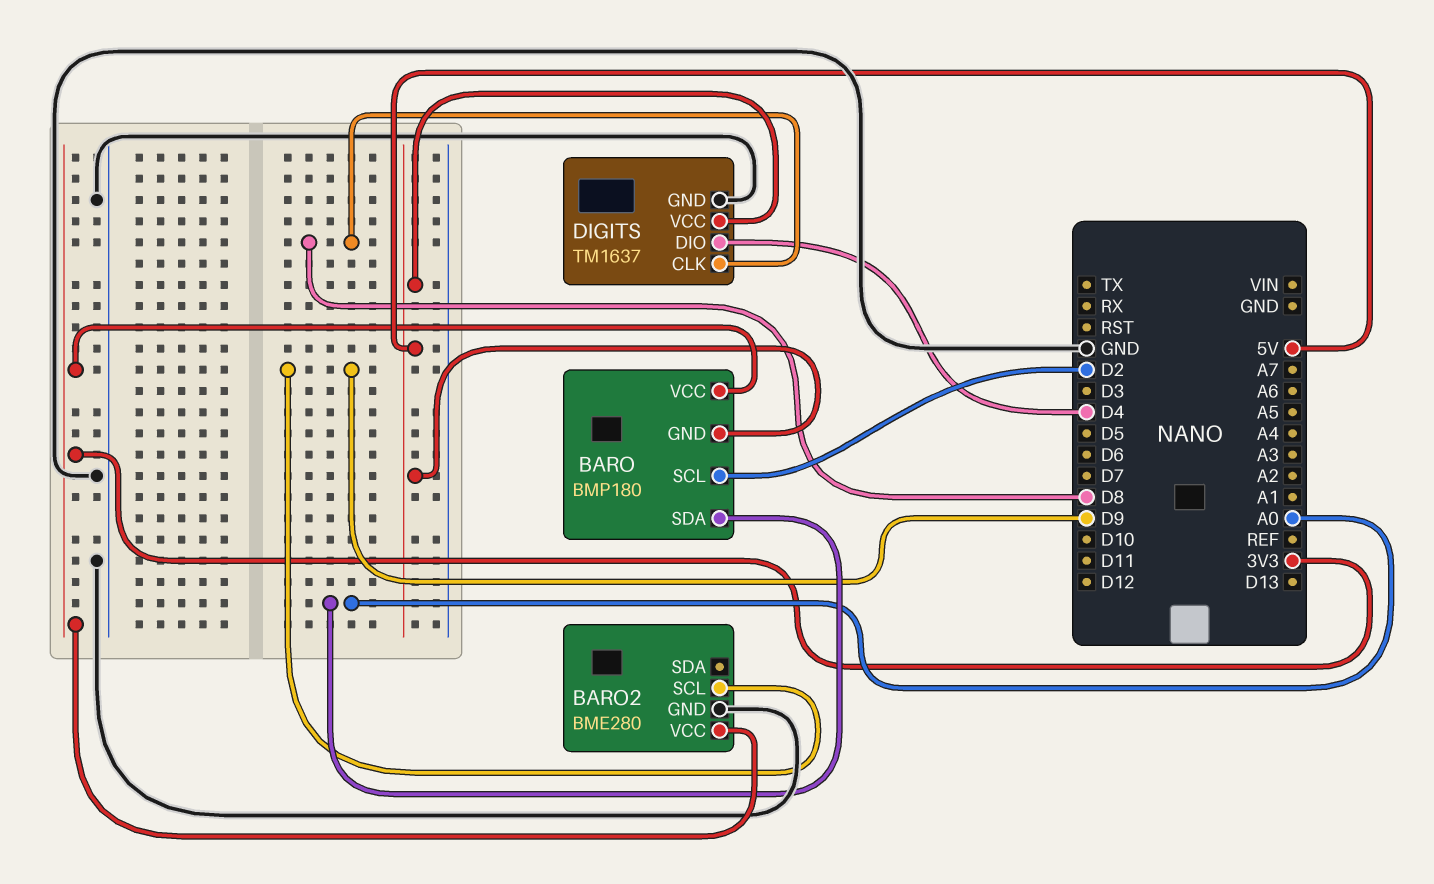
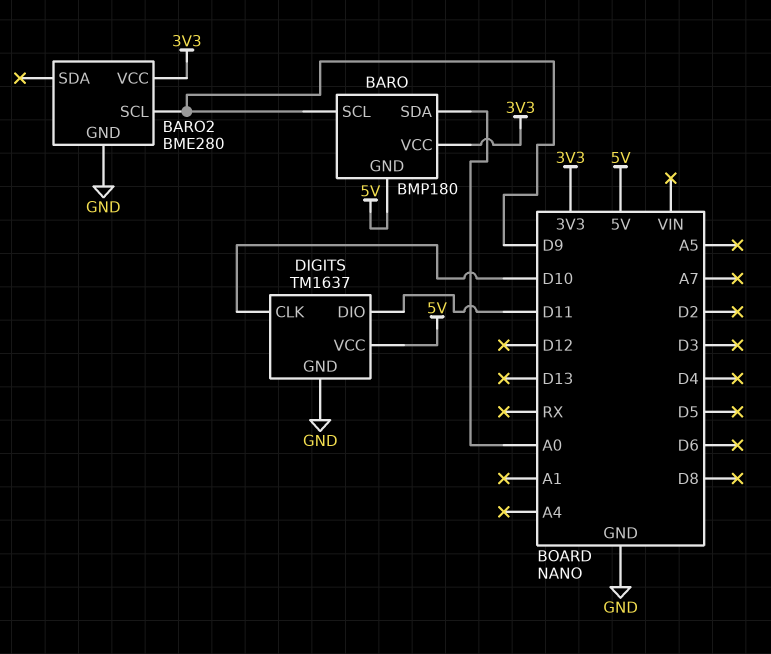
BARO pin SCL: D2 -> D9
DIGITS pin CLK: D8 -> D10
DIGITS pin DIO: D4 -> D11

